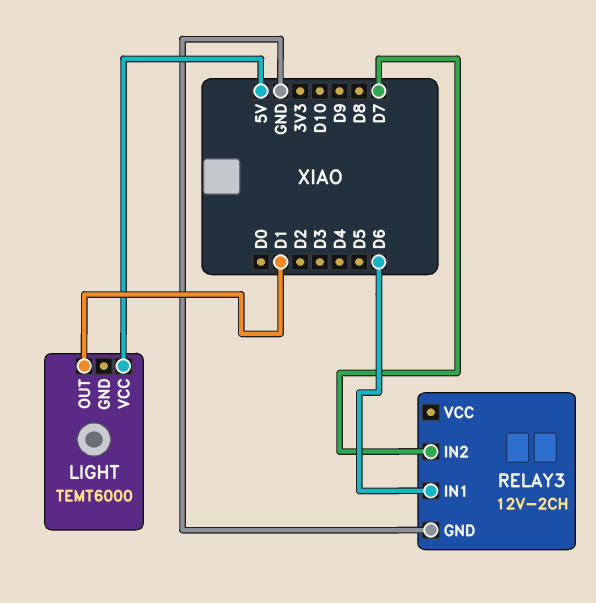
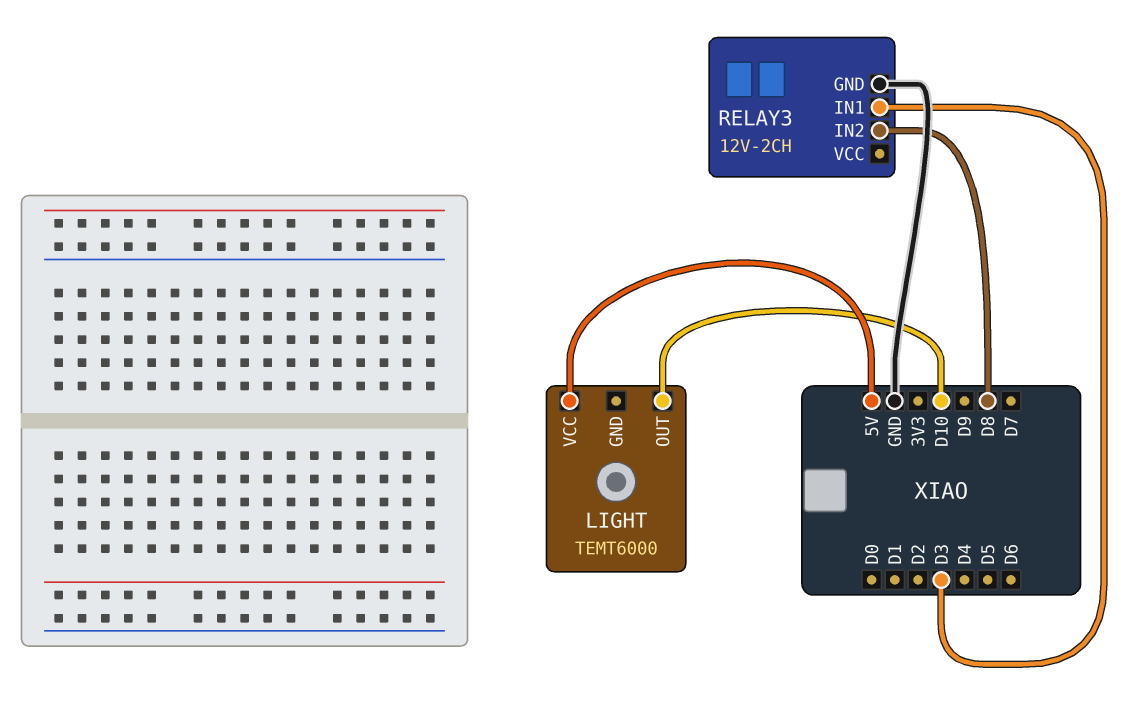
LIGHT pin OUT: D1 -> D10
RELAY3 pin IN1: D6 -> D3
RELAY3 pin IN2: D7 -> D8

